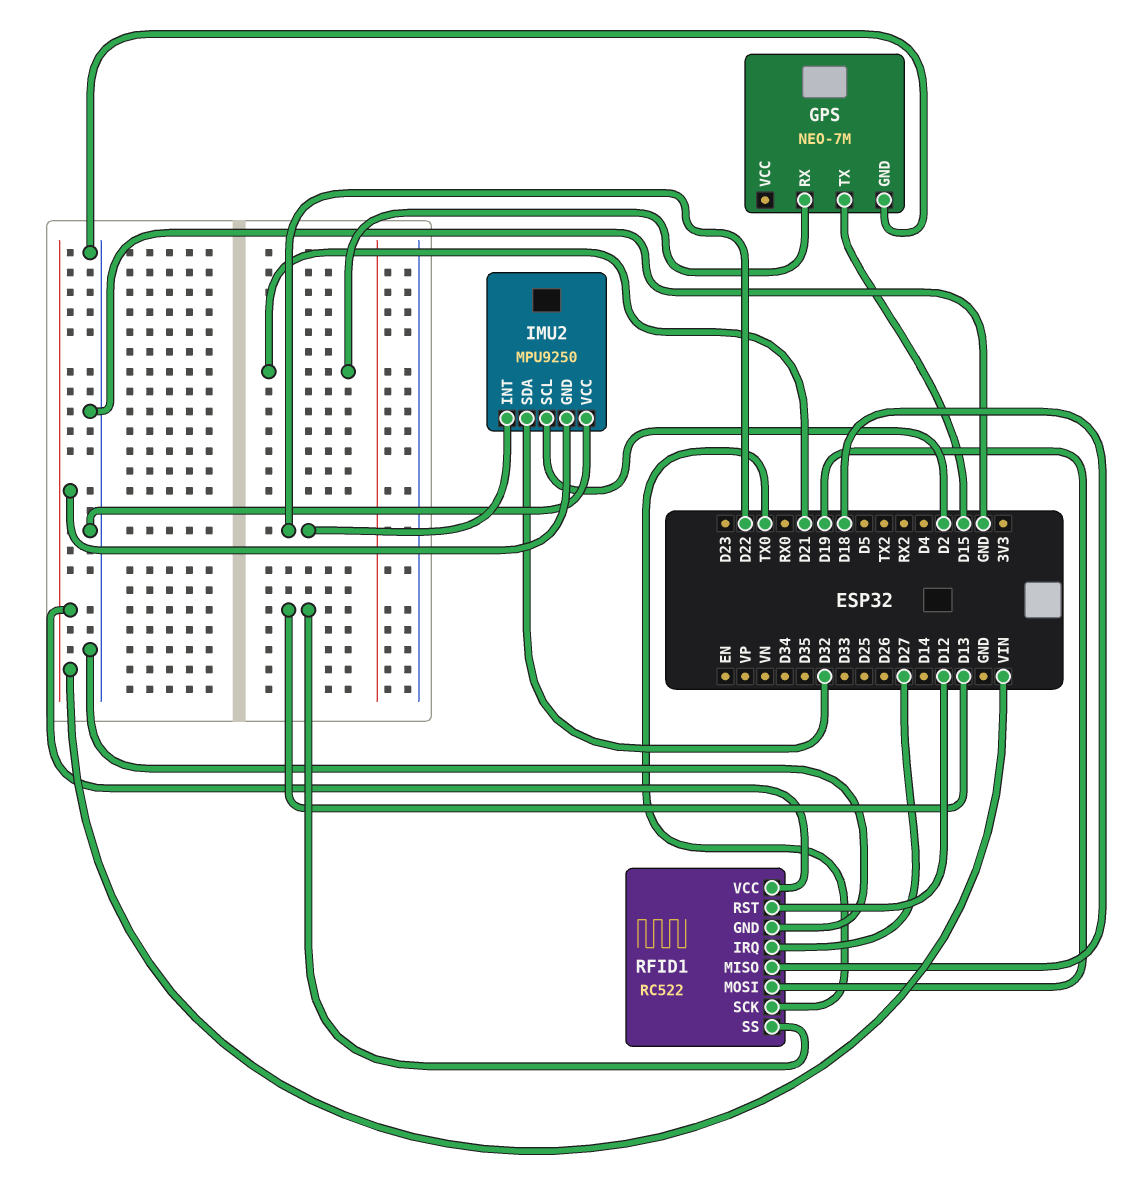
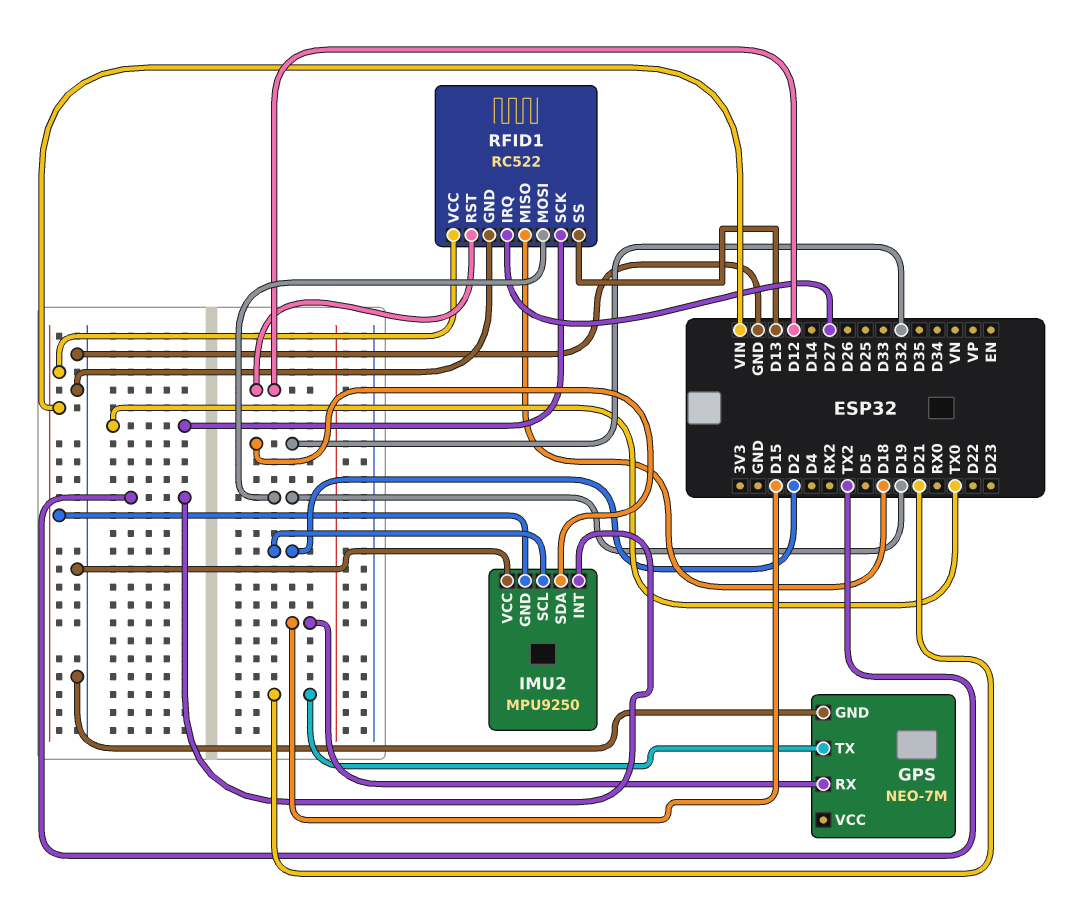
GPS pin RX: D21 -> D15
GPS pin TX: D15 -> D21
IMU2 pin INT: D22 -> TX2

